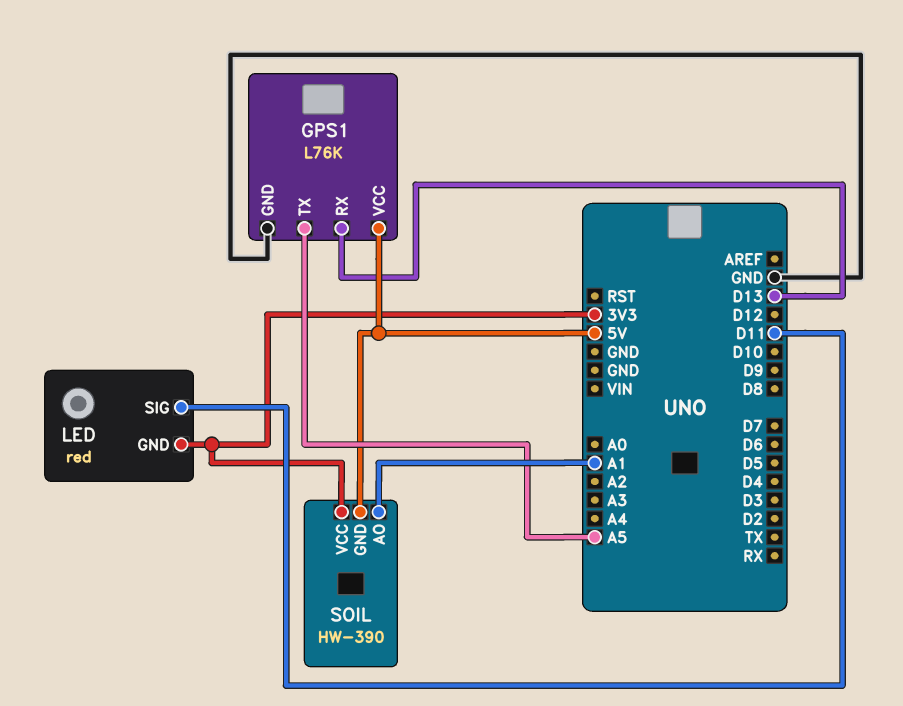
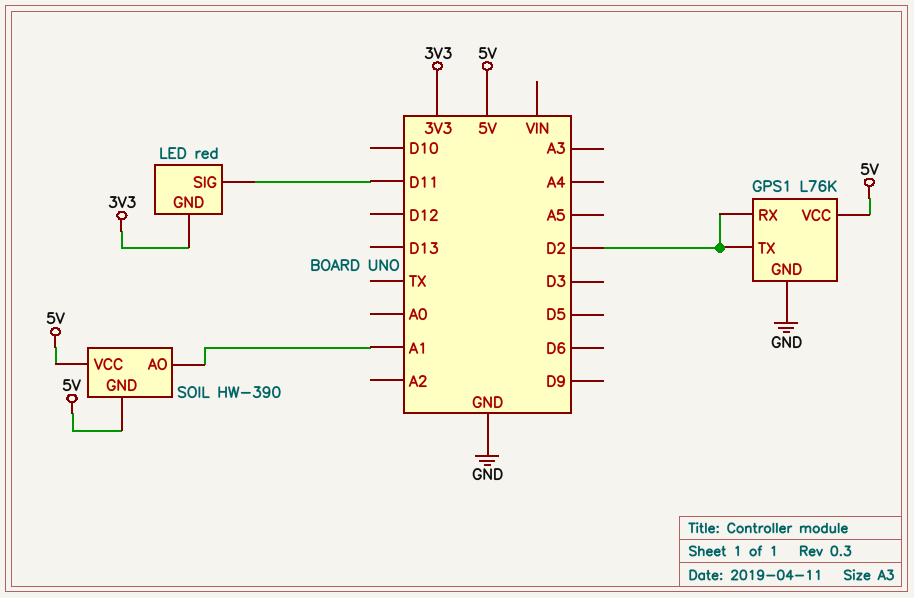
GPS1 pin RX: D13 -> D2
GPS1 pin TX: A5 -> D2
SOIL pin VCC: 3V3 -> 5V

